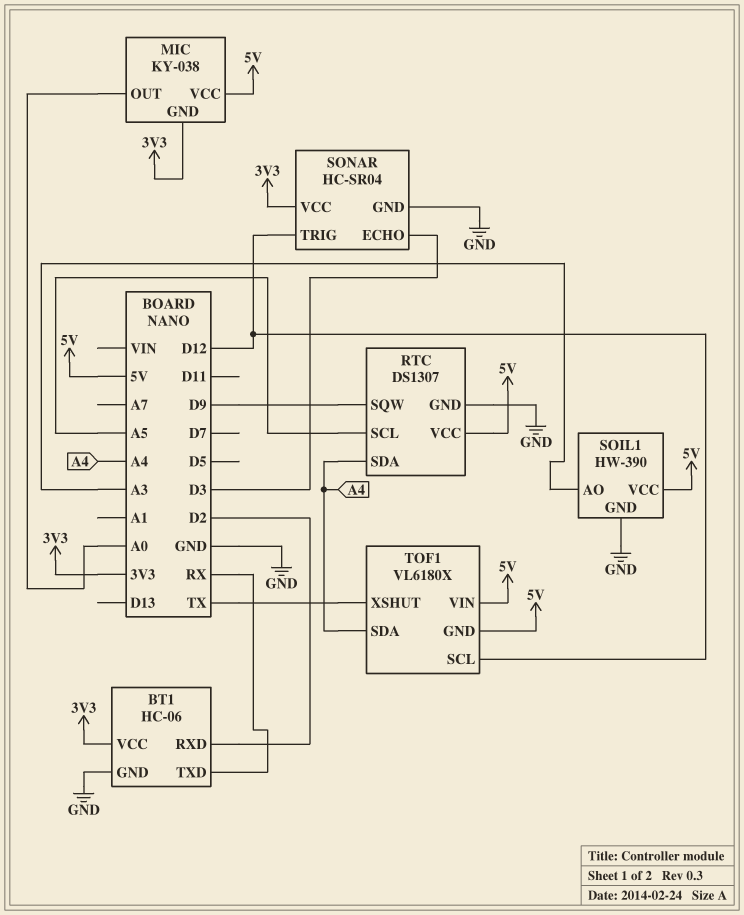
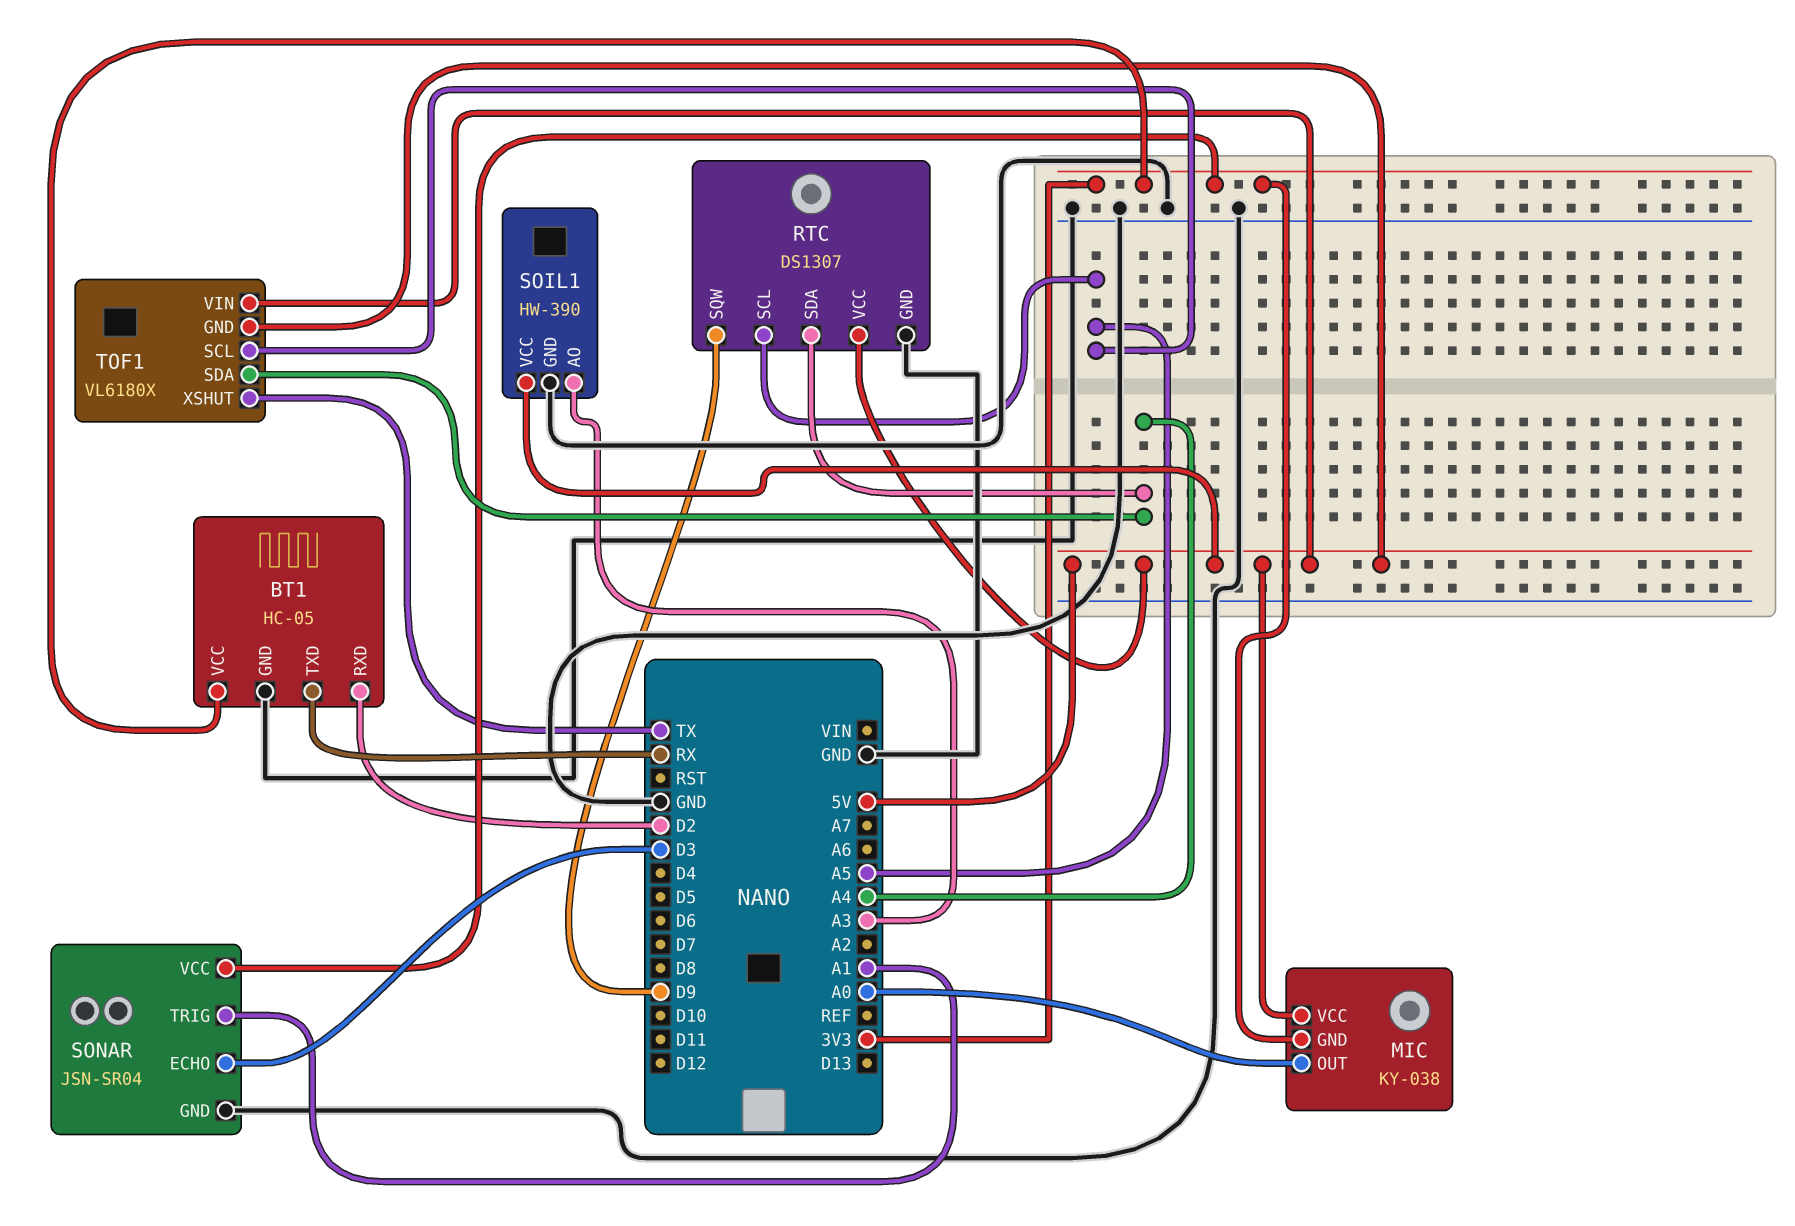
BT1: HC-06 -> HC-05
SONAR: HC-SR04 -> JSN-SR04
SONAR pin TRIG: D12 -> A1
TOF1 pin SCL: D12 -> A5

